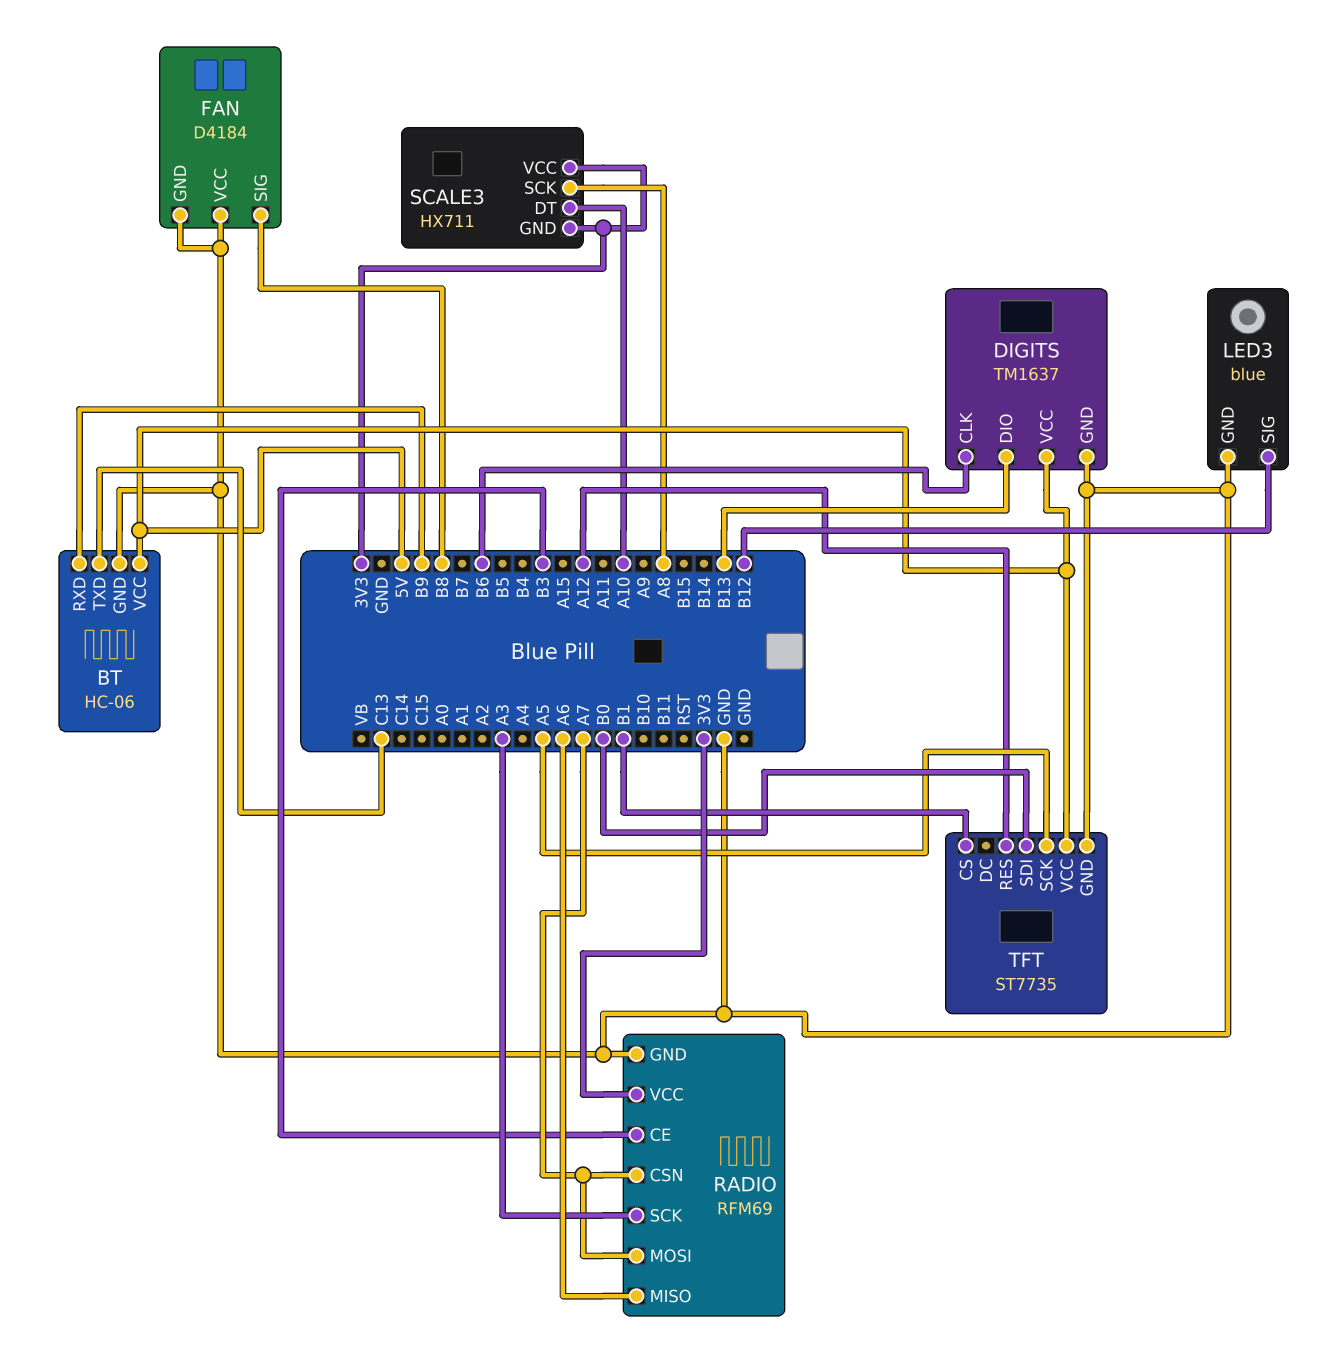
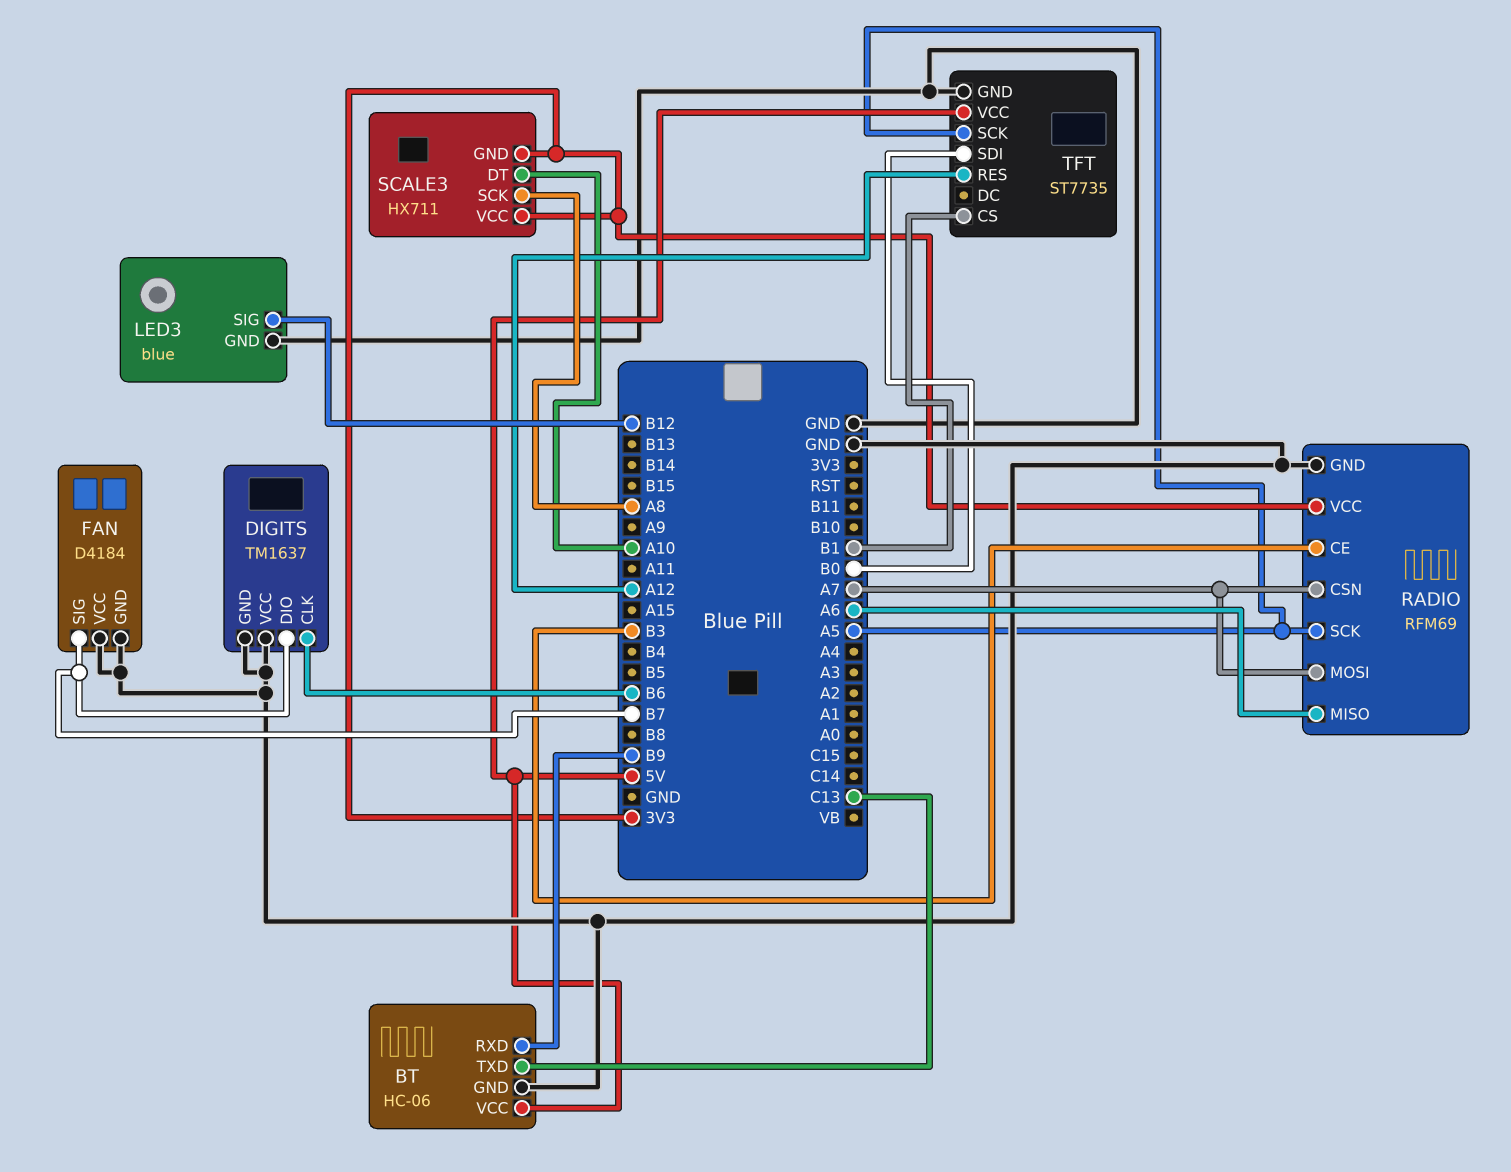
DIGITS pin DIO: B13 -> B7
DIGITS pin VCC: 5V -> GND
FAN pin SIG: B8 -> B7
RADIO pin SCK: A3 -> A5

